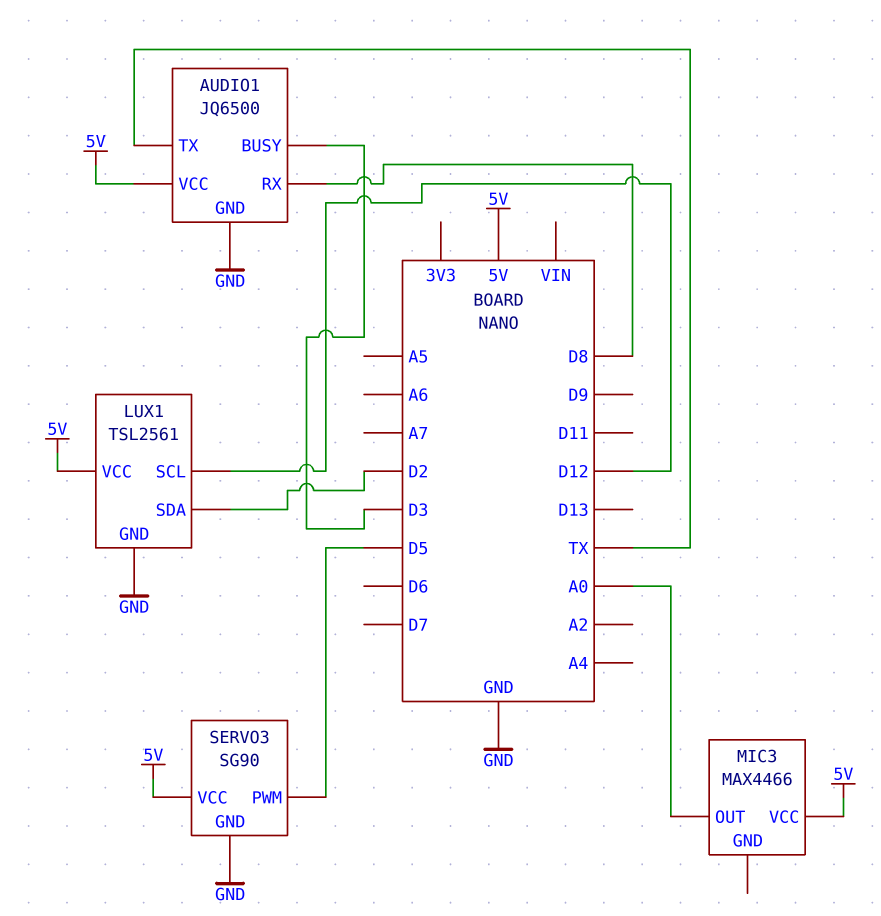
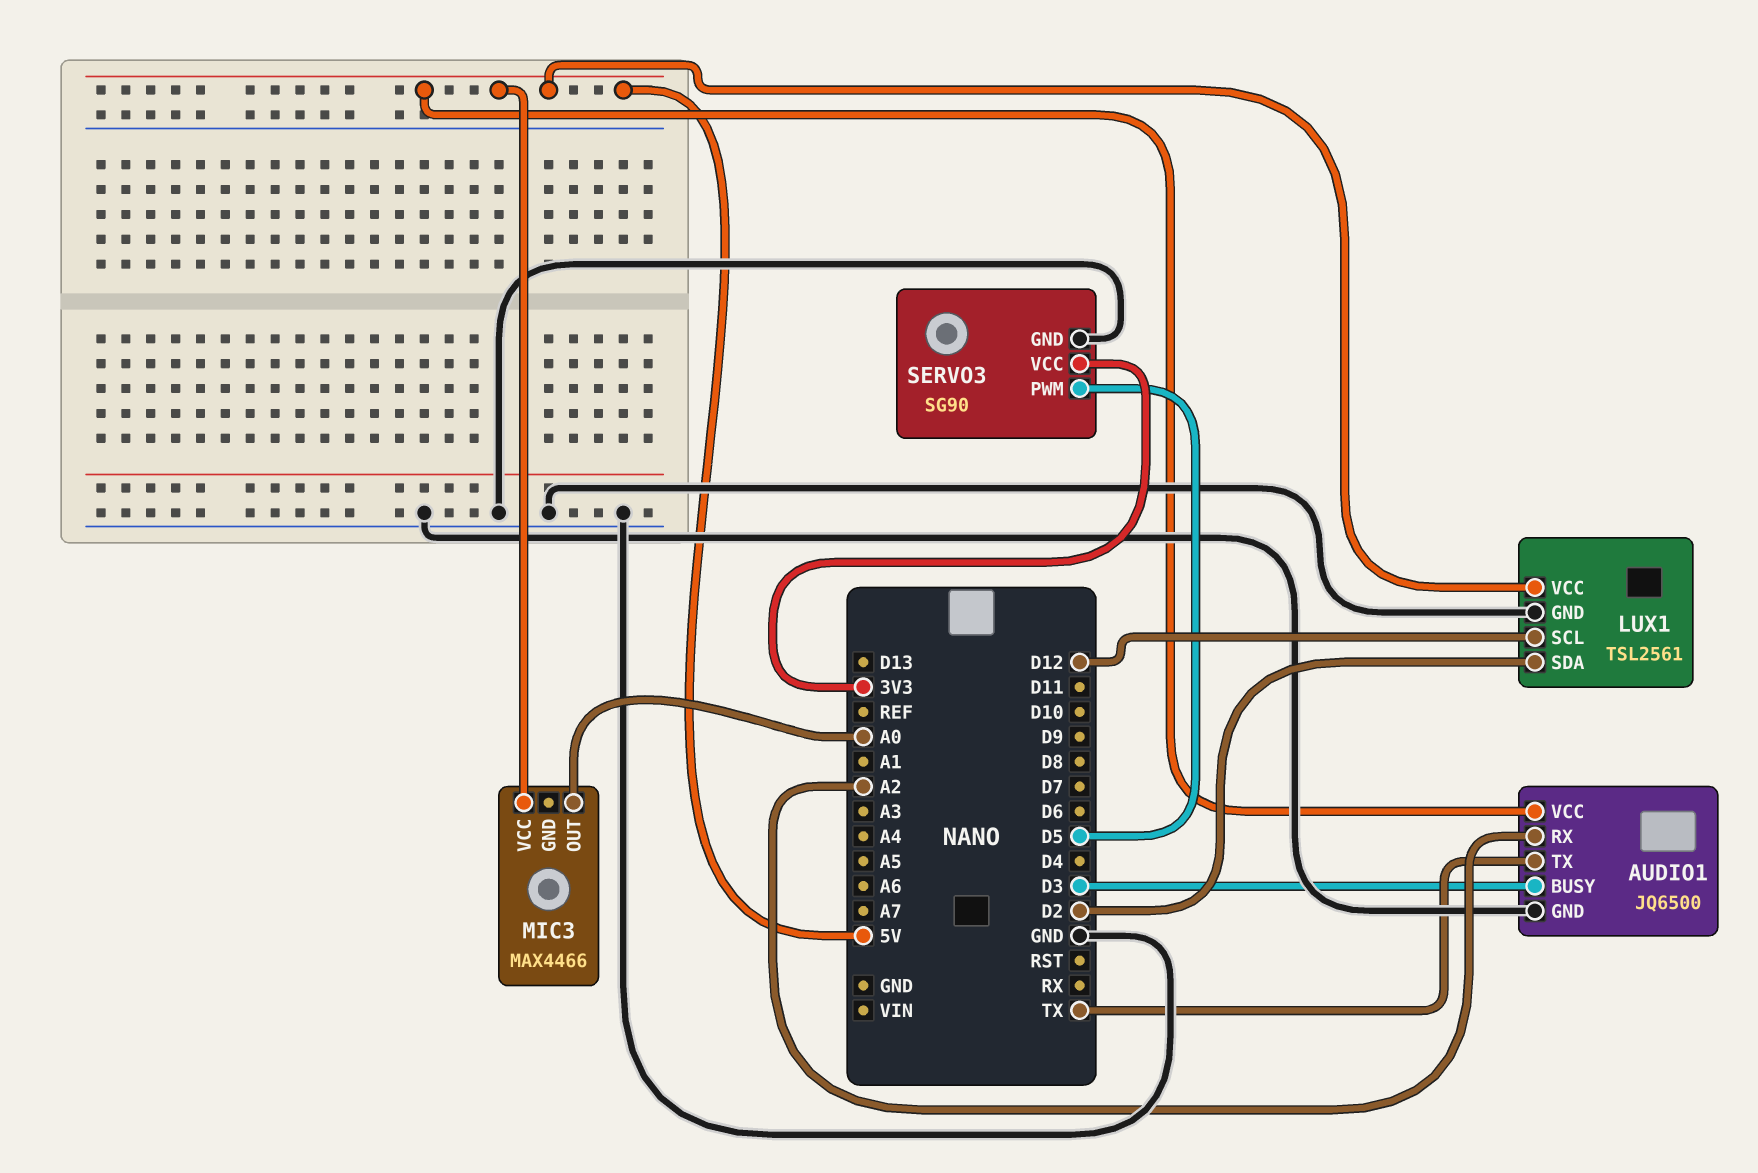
AUDIO1 pin RX: D8 -> A2
SERVO3 pin VCC: 5V -> 3V3

